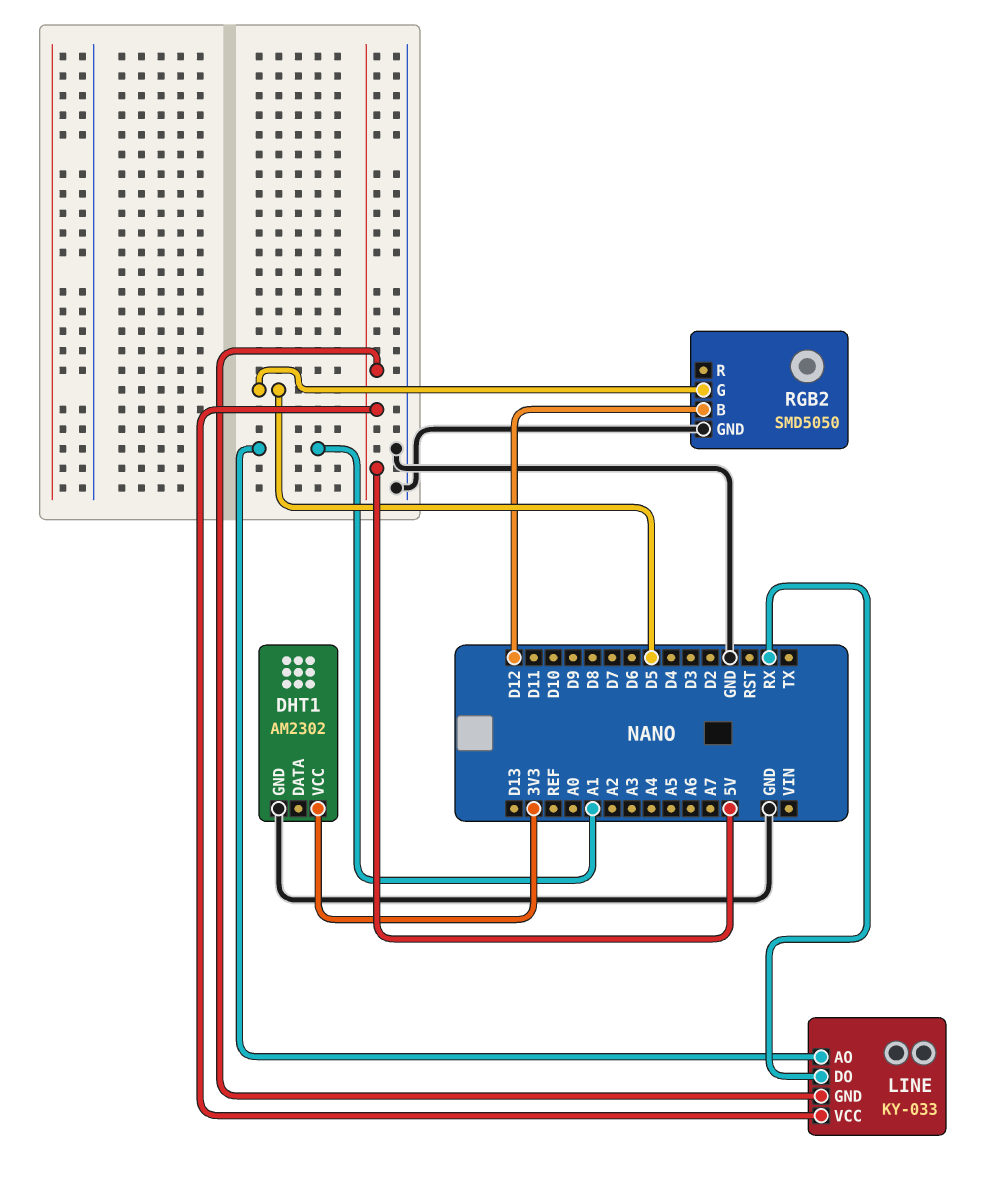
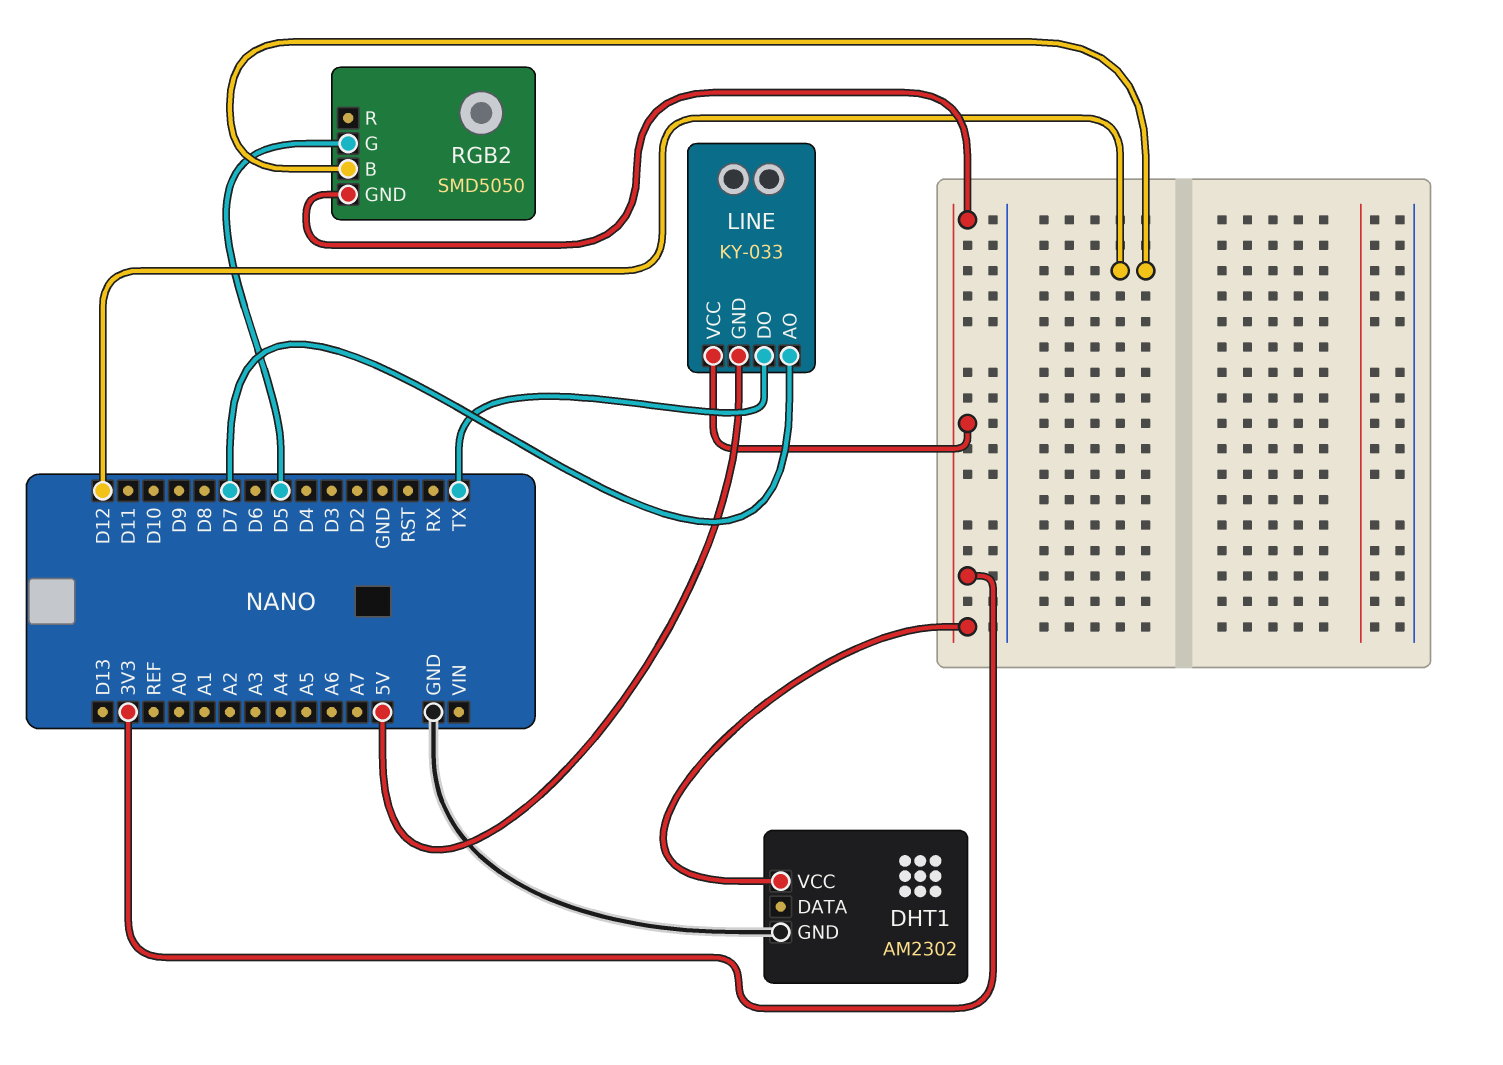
LINE pin AO: A1 -> D7
LINE pin DO: RX -> TX
LINE pin VCC: 5V -> 3V3
RGB2 pin GND: GND -> 3V3

